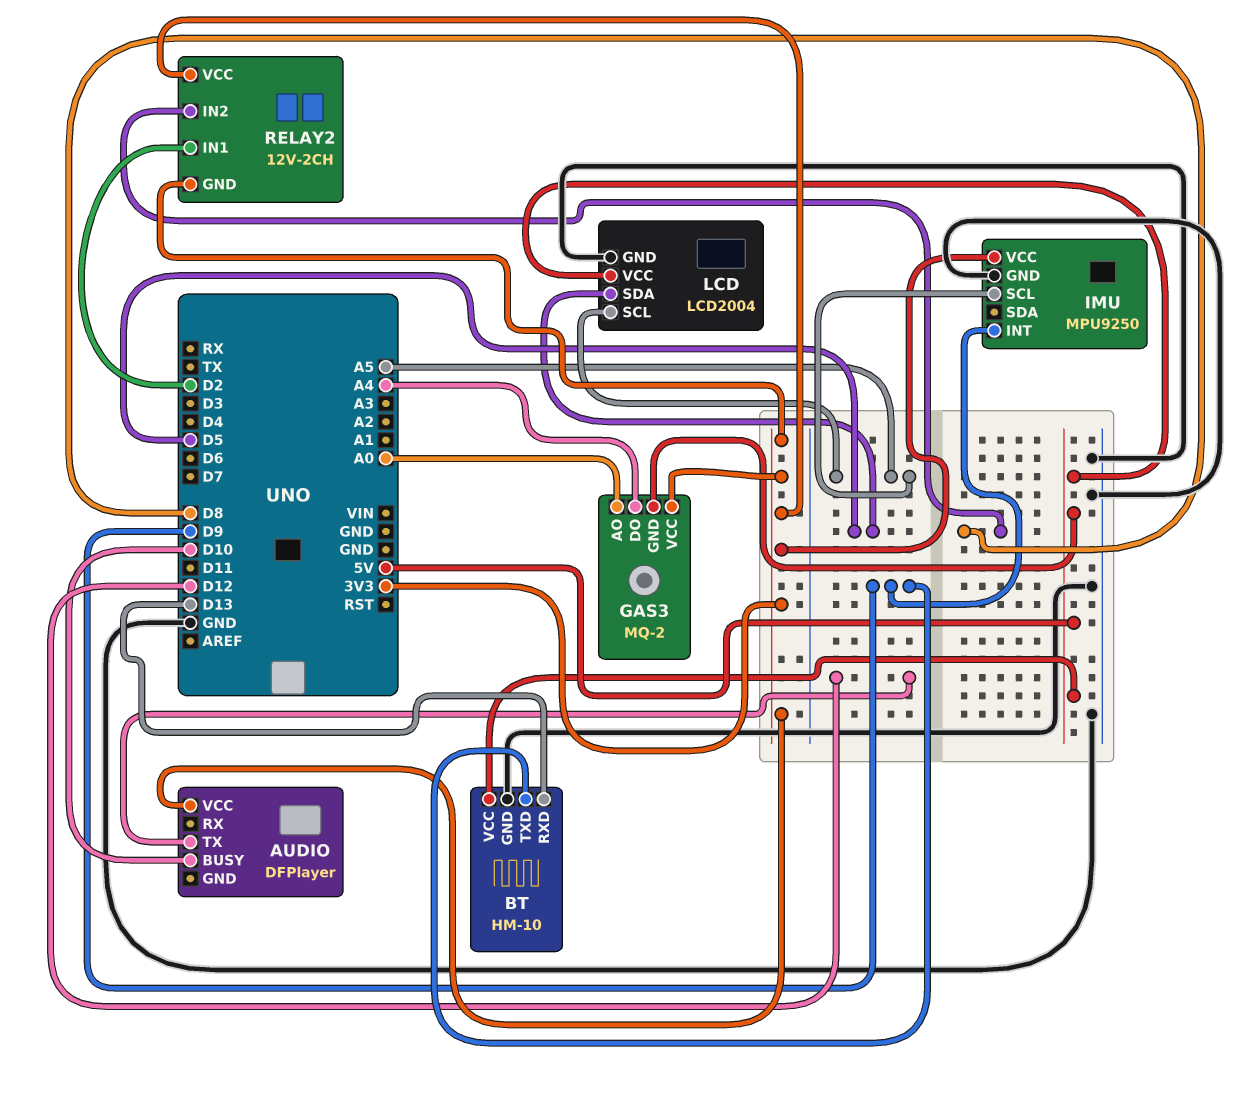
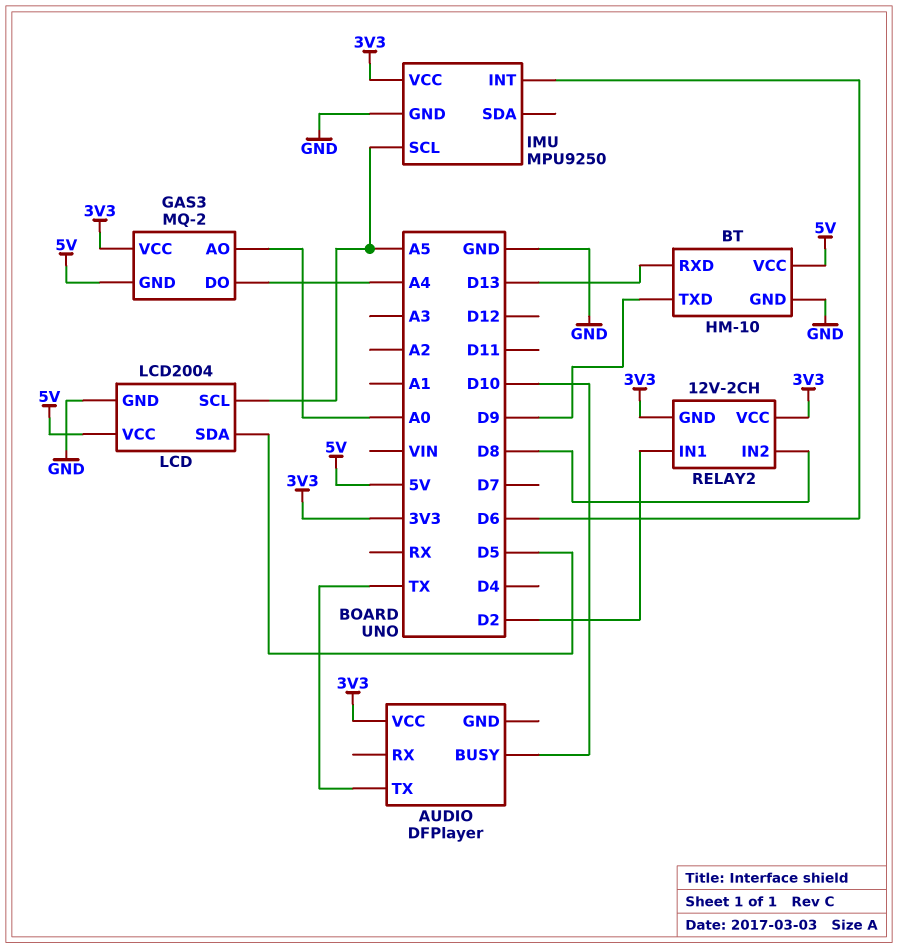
AUDIO pin TX: D12 -> TX
IMU pin INT: D9 -> D6

